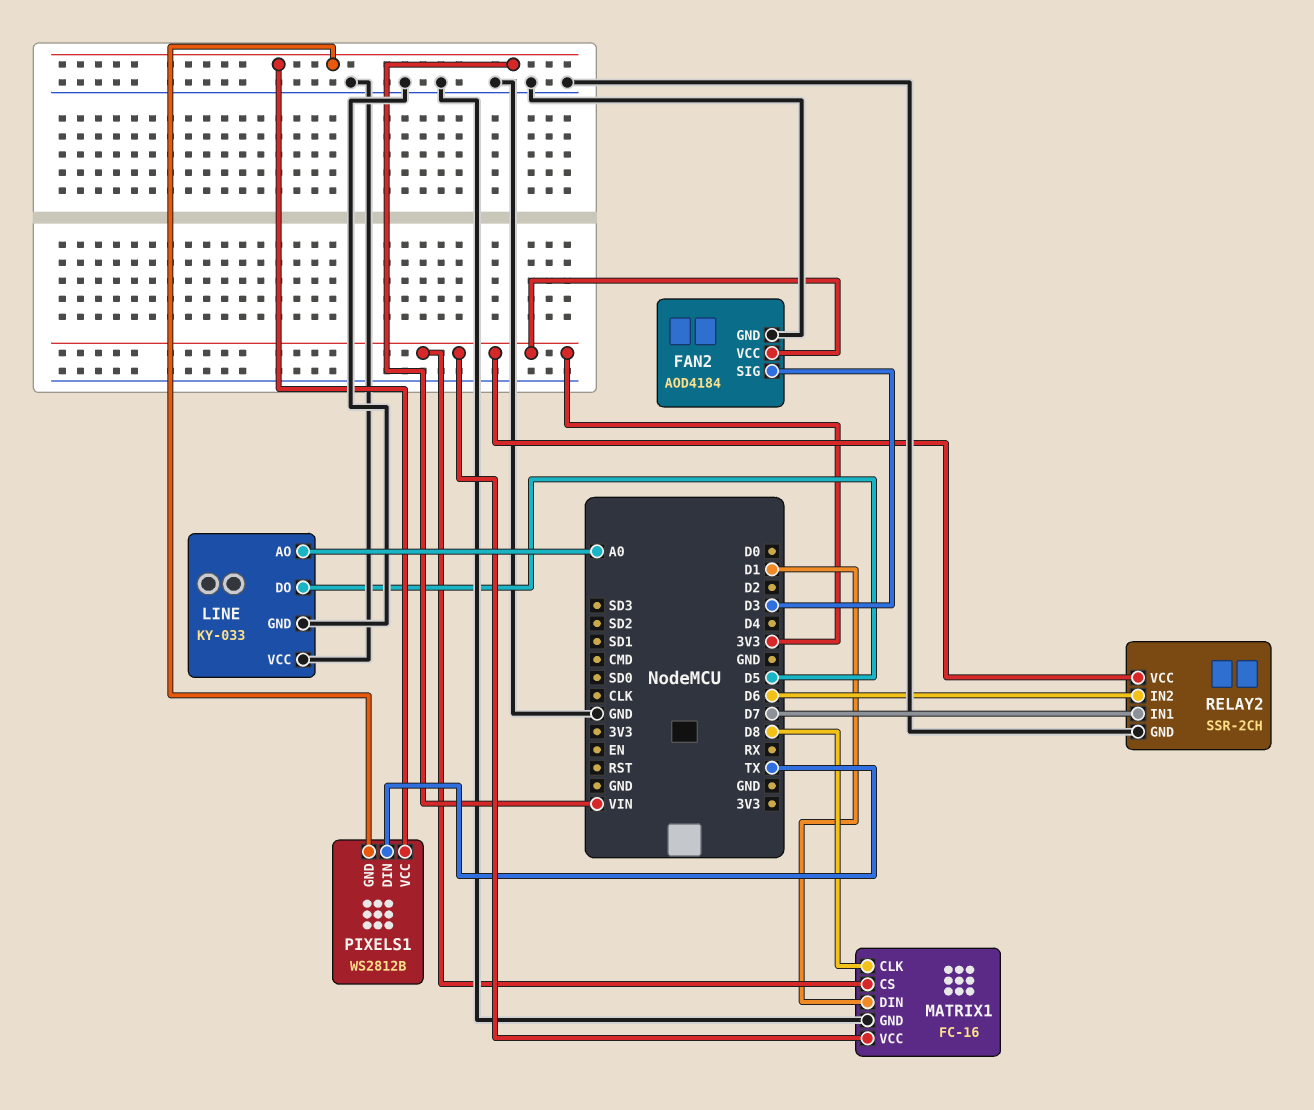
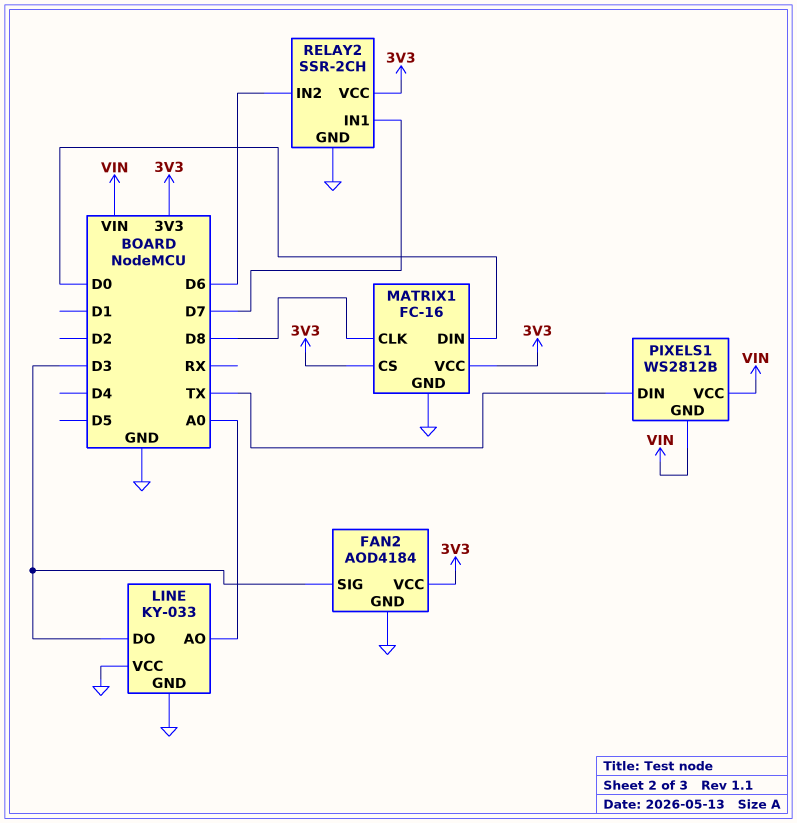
LINE pin DO: D5 -> D3
MATRIX1 pin DIN: D1 -> D0

